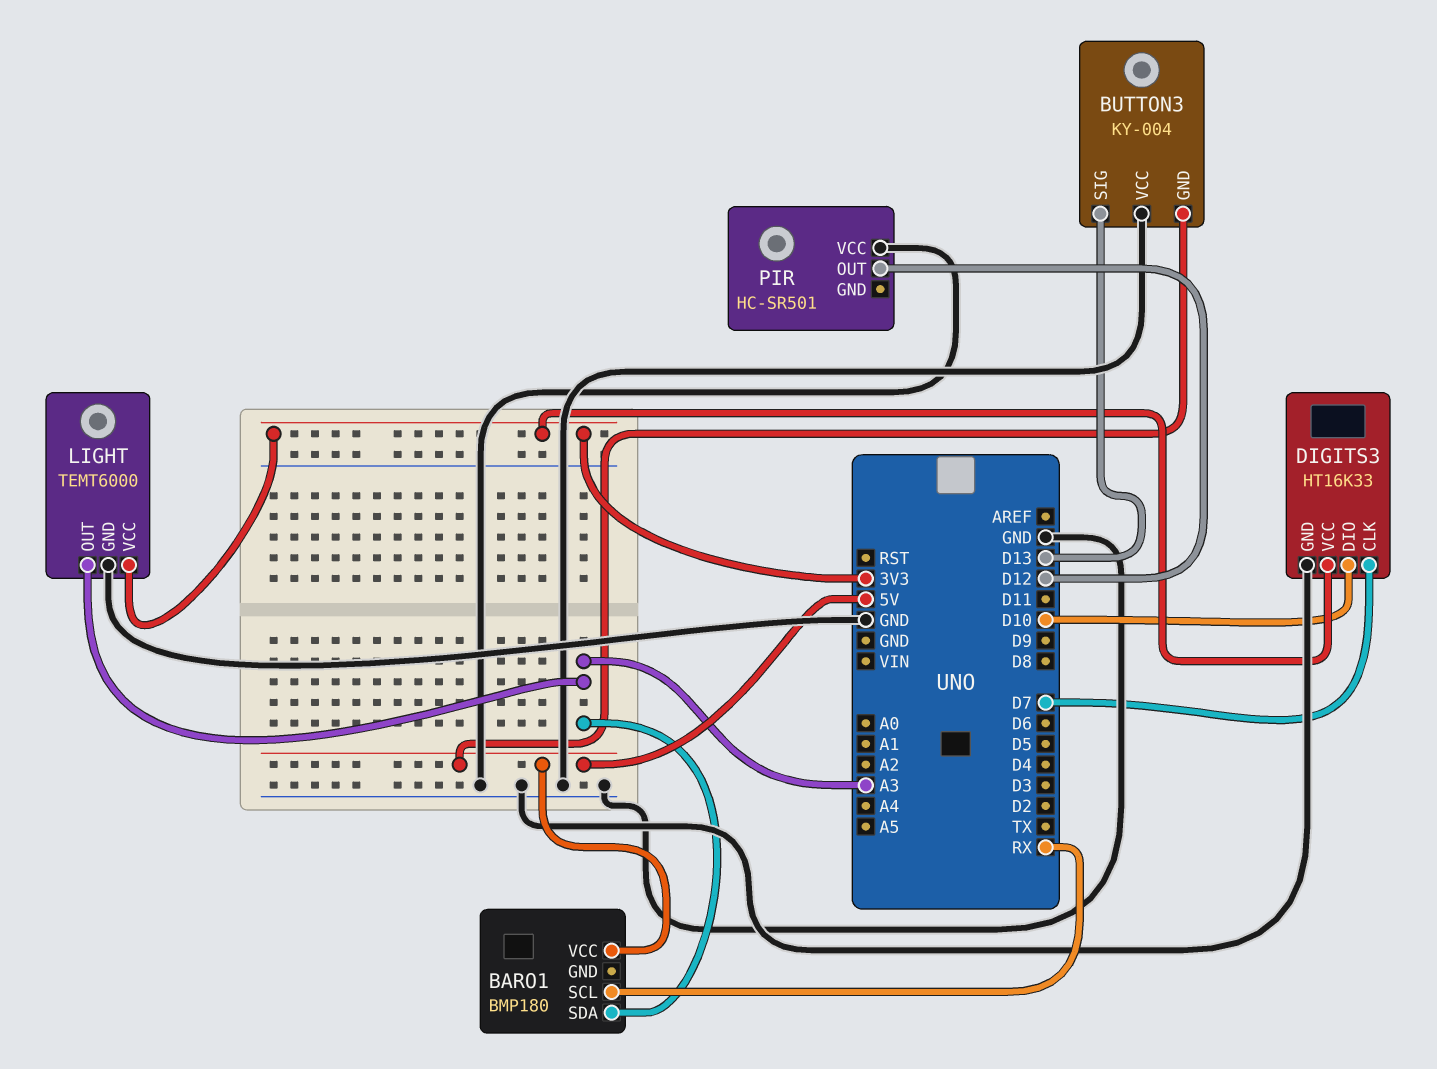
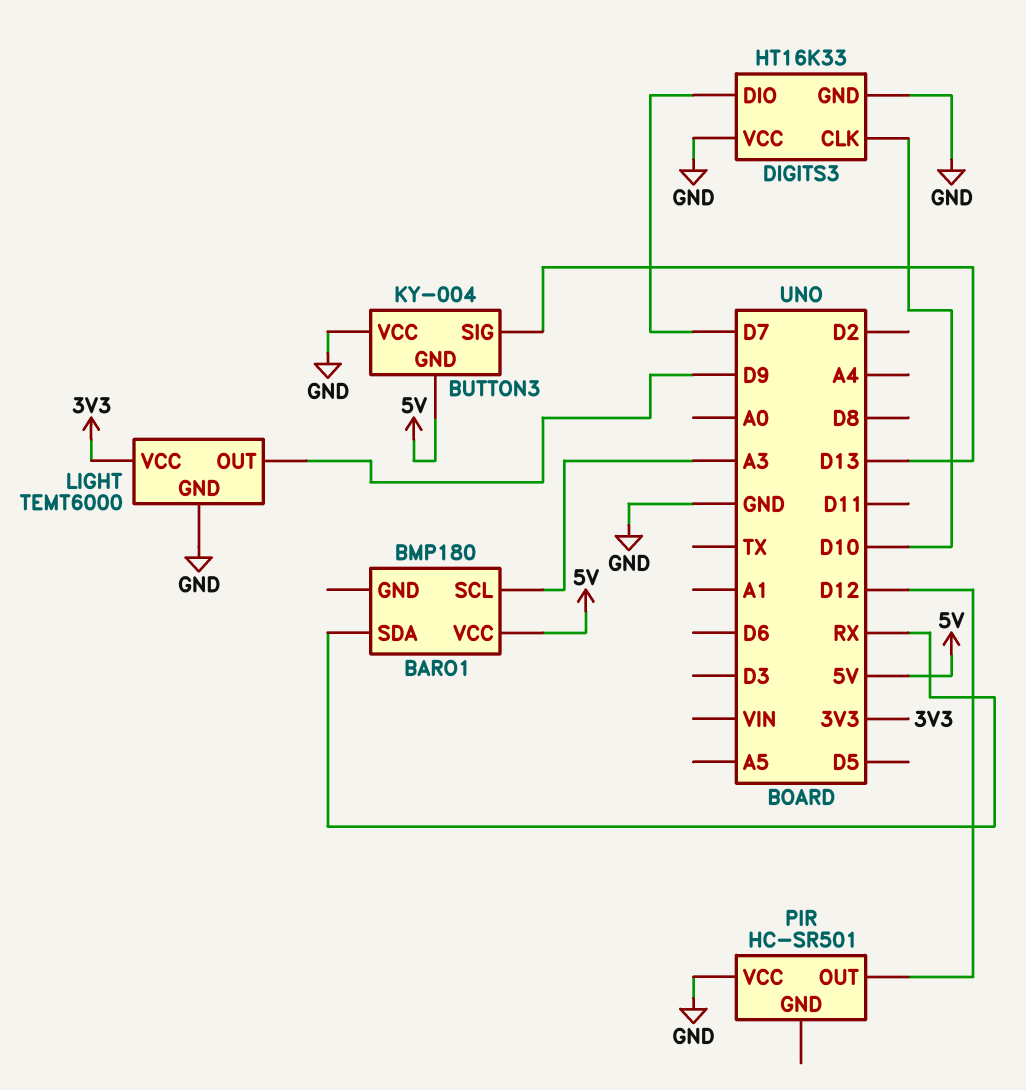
BARO1 pin SCL: RX -> A3
BARO1 pin SDA: A3 -> RX
DIGITS3 pin CLK: D7 -> D10
DIGITS3 pin DIO: D10 -> D7
DIGITS3 pin VCC: 3V3 -> GND
LIGHT pin OUT: A3 -> D9

